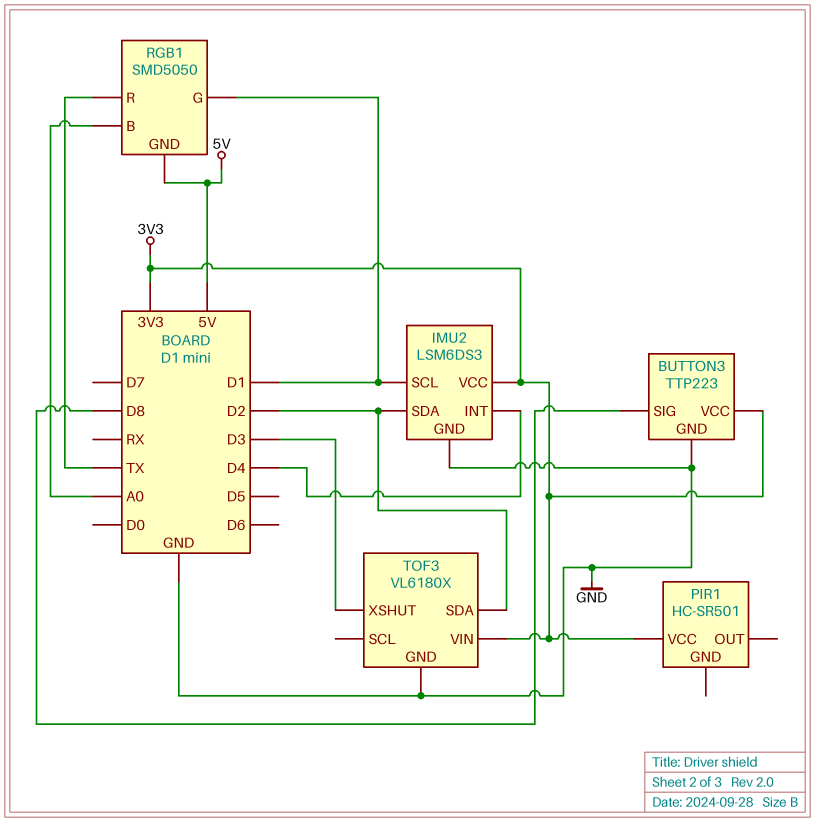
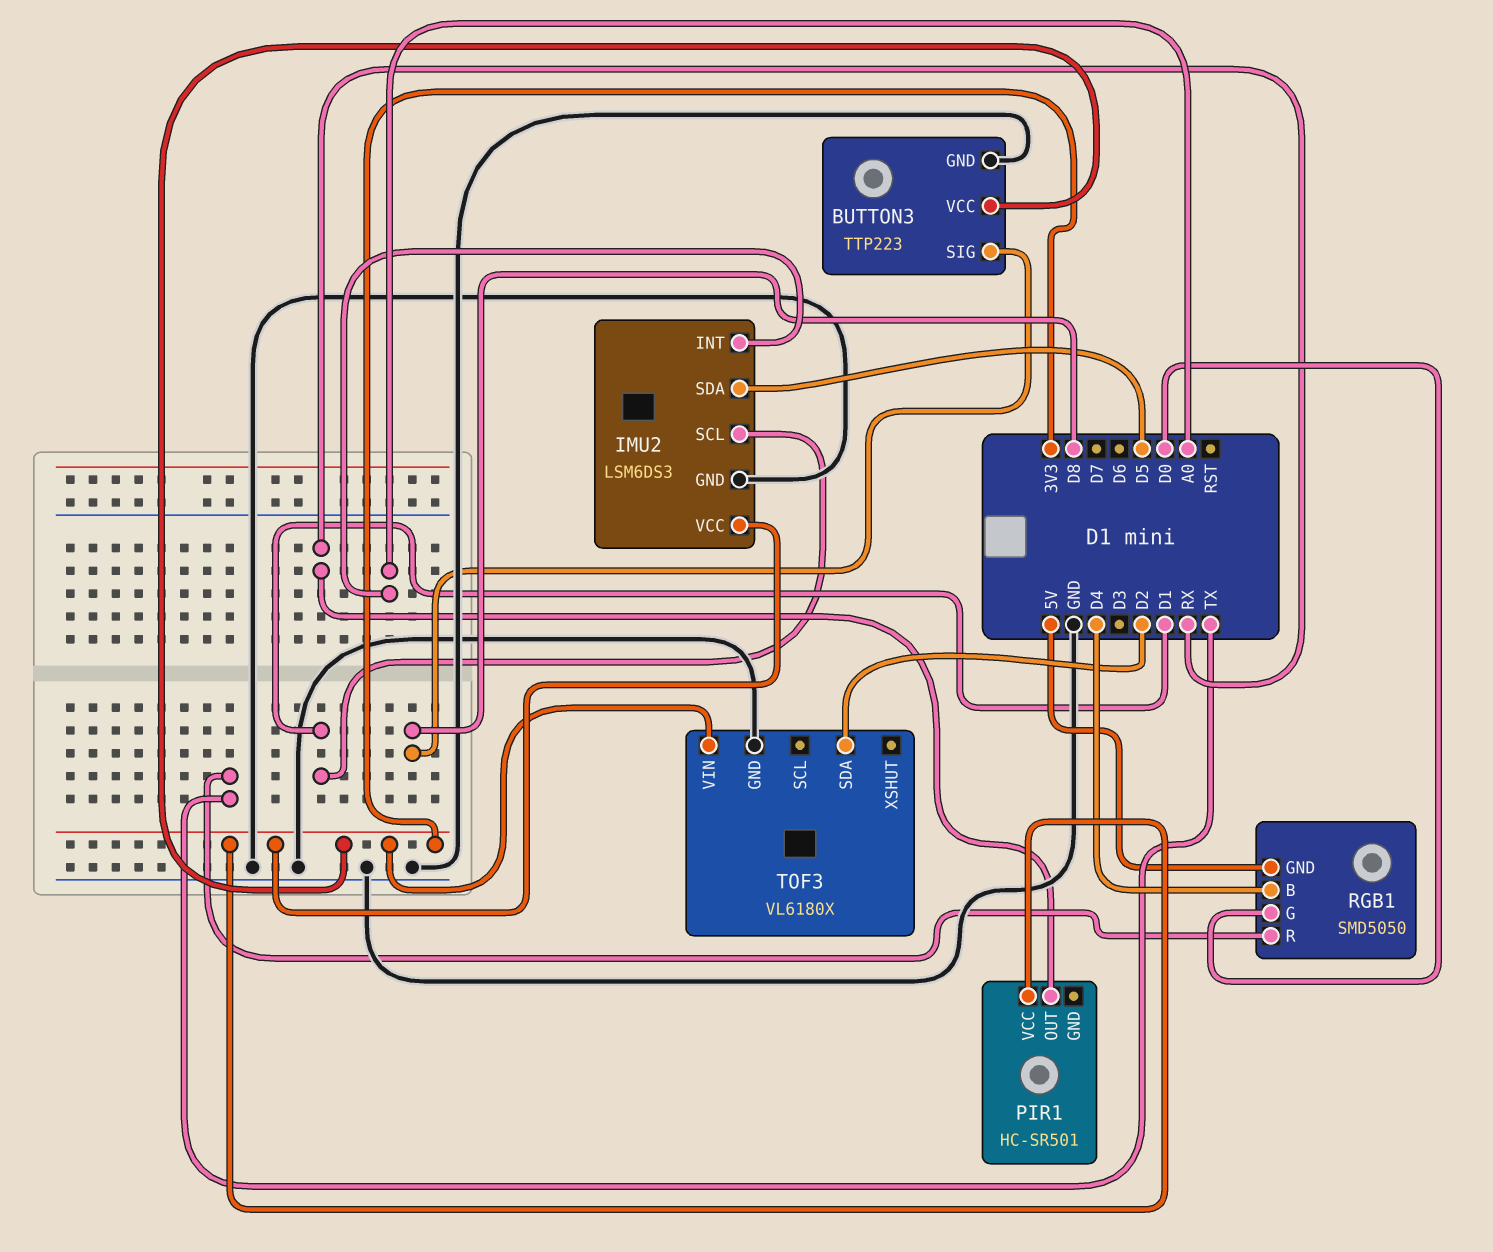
IMU2 pin INT: D4 -> A0
IMU2 pin SDA: D2 -> D5
PIR1 pin OUT: none -> RX
RGB1 pin B: A0 -> D4
RGB1 pin G: D1 -> D0
TOF3 pin XSHUT: D3 -> none

